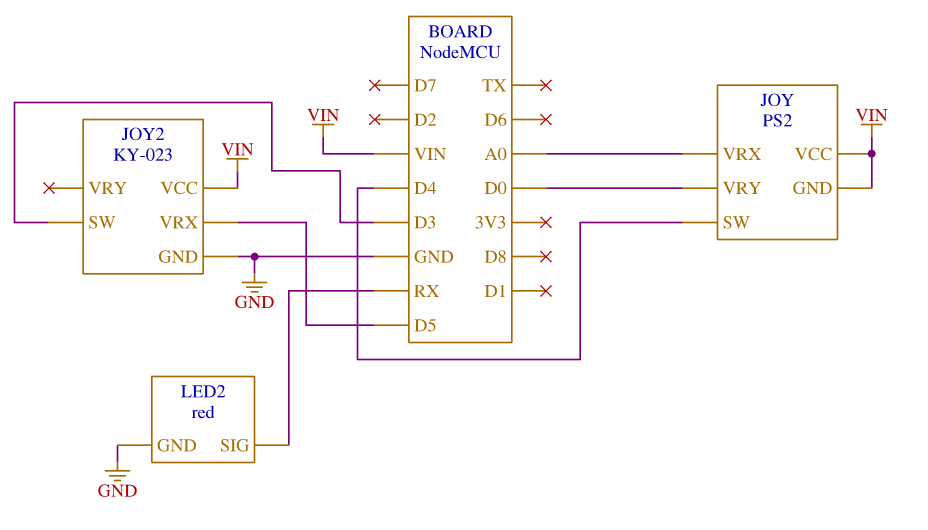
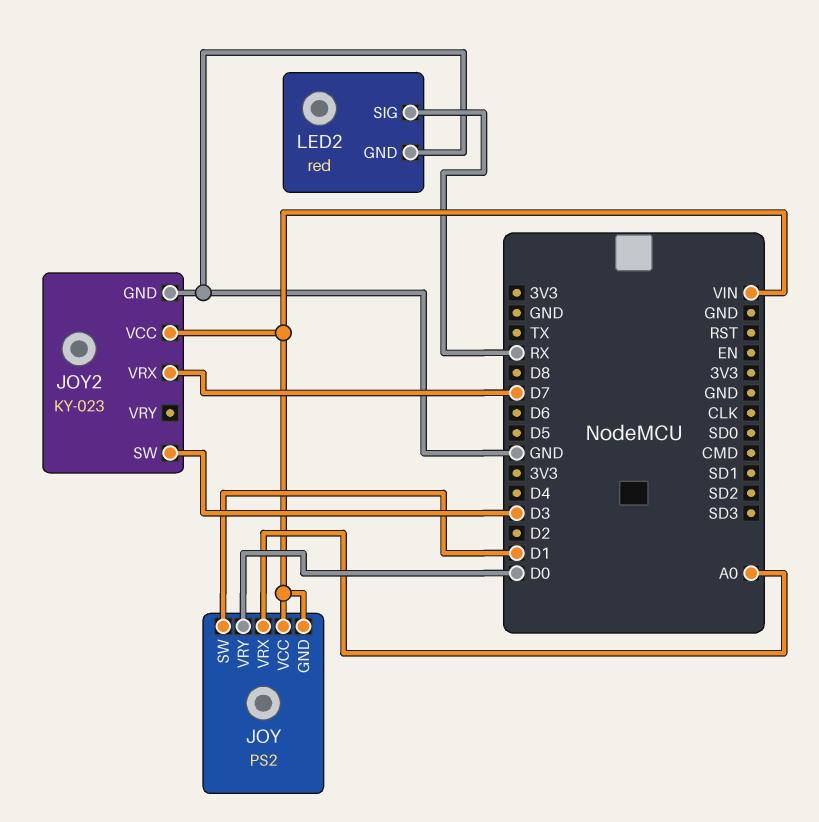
JOY pin SW: D4 -> D1
JOY2 pin VRX: D5 -> D7

